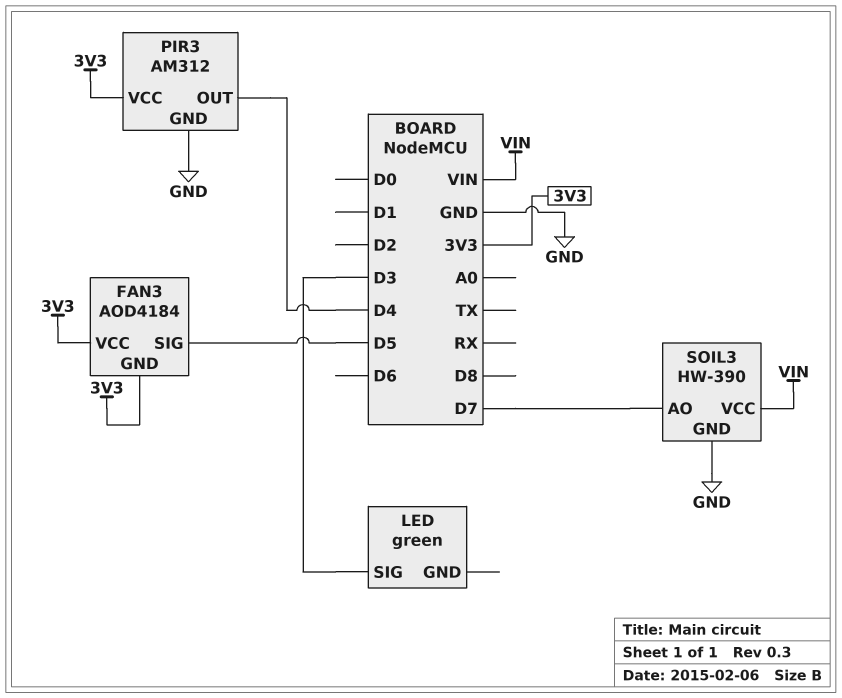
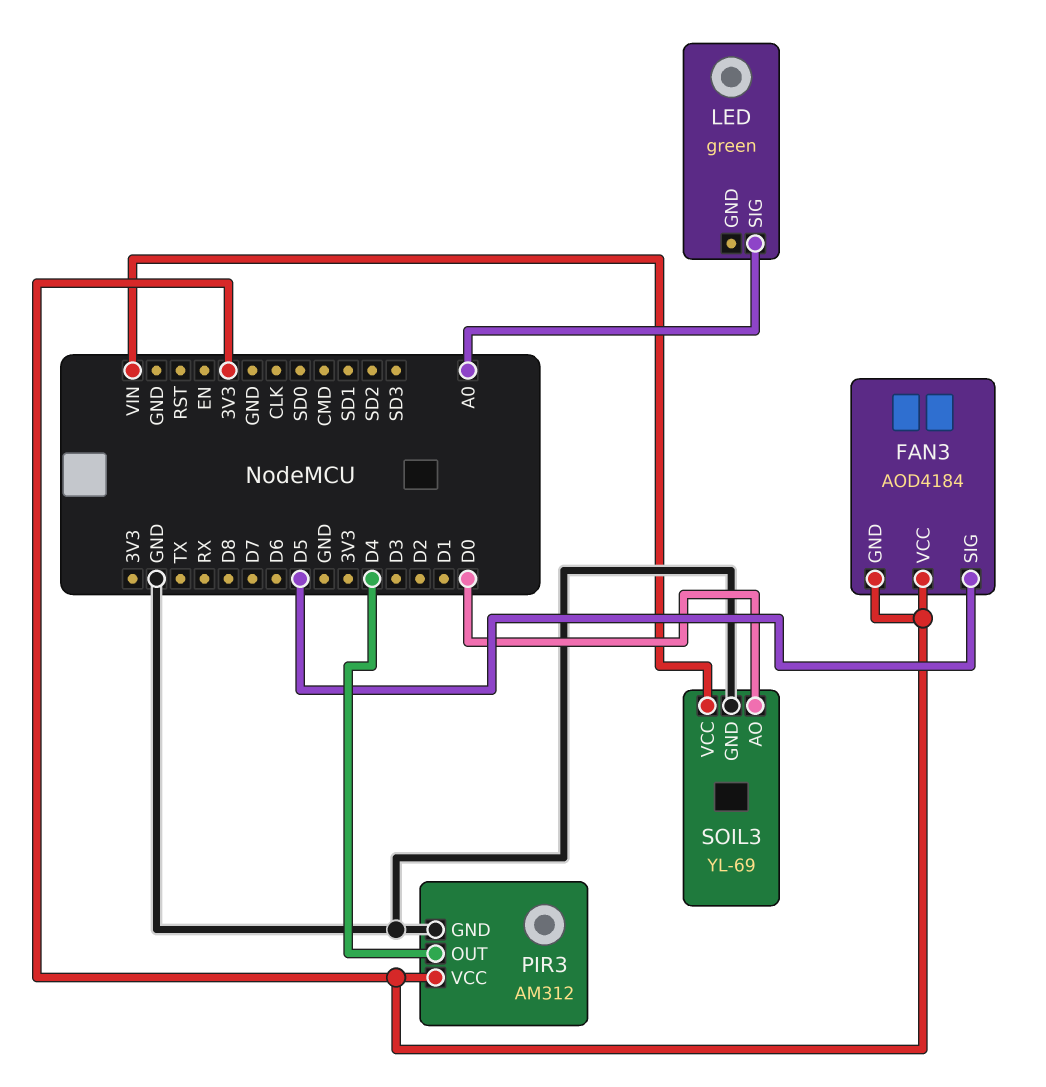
LED pin SIG: D3 -> A0
SOIL3: HW-390 -> YL-69
SOIL3 pin AO: D7 -> D0

